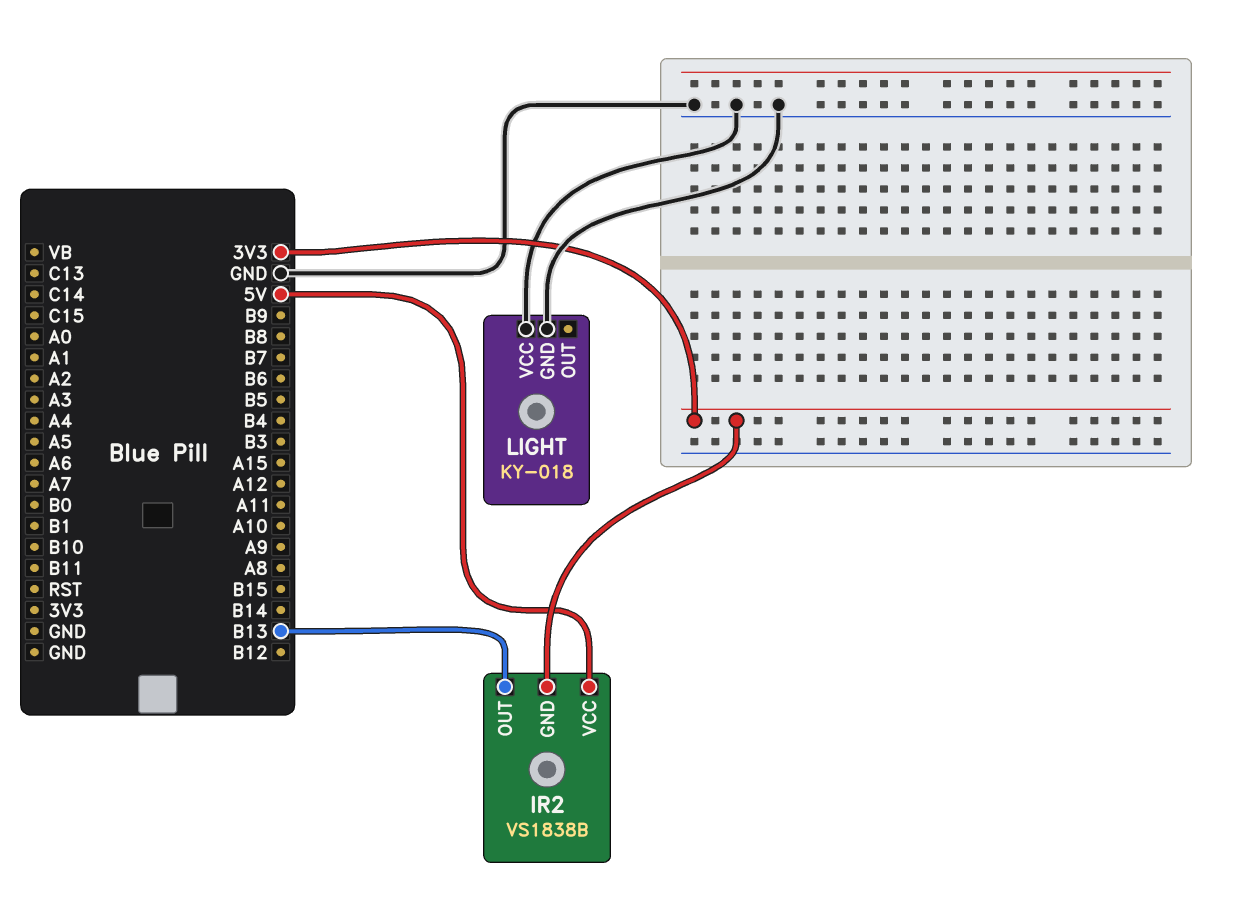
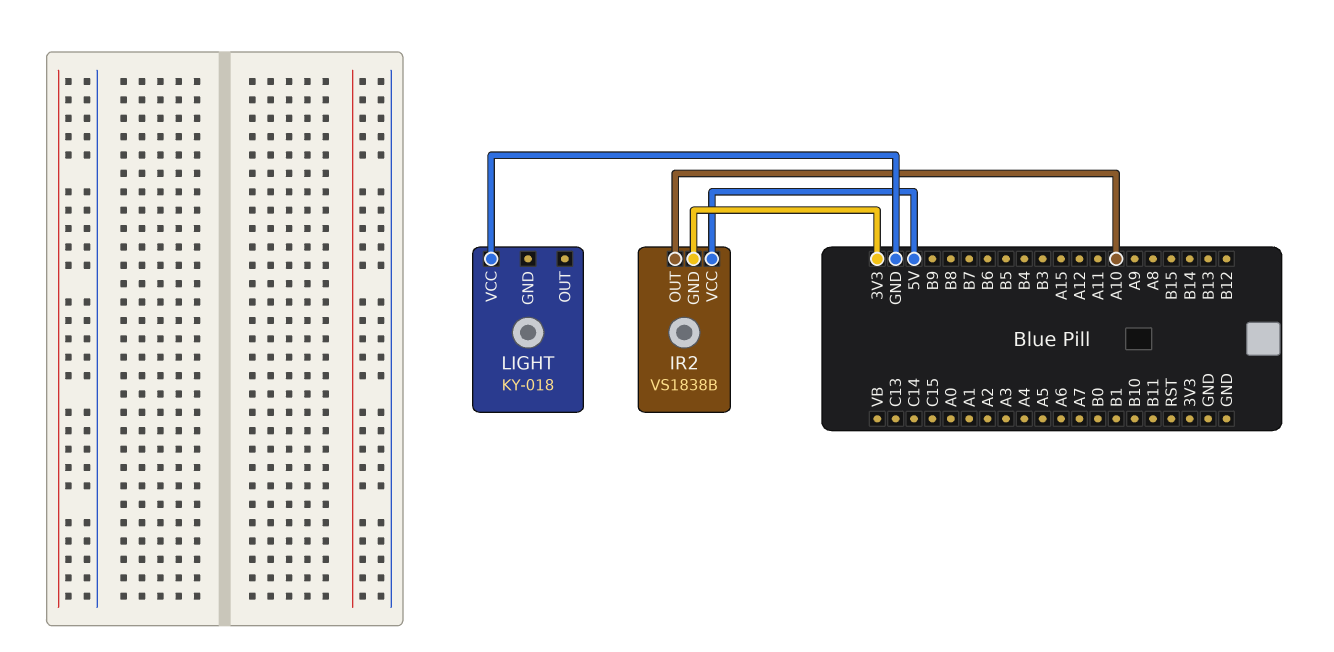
IR2 pin OUT: B13 -> A10
LIGHT pin GND: GND -> none

